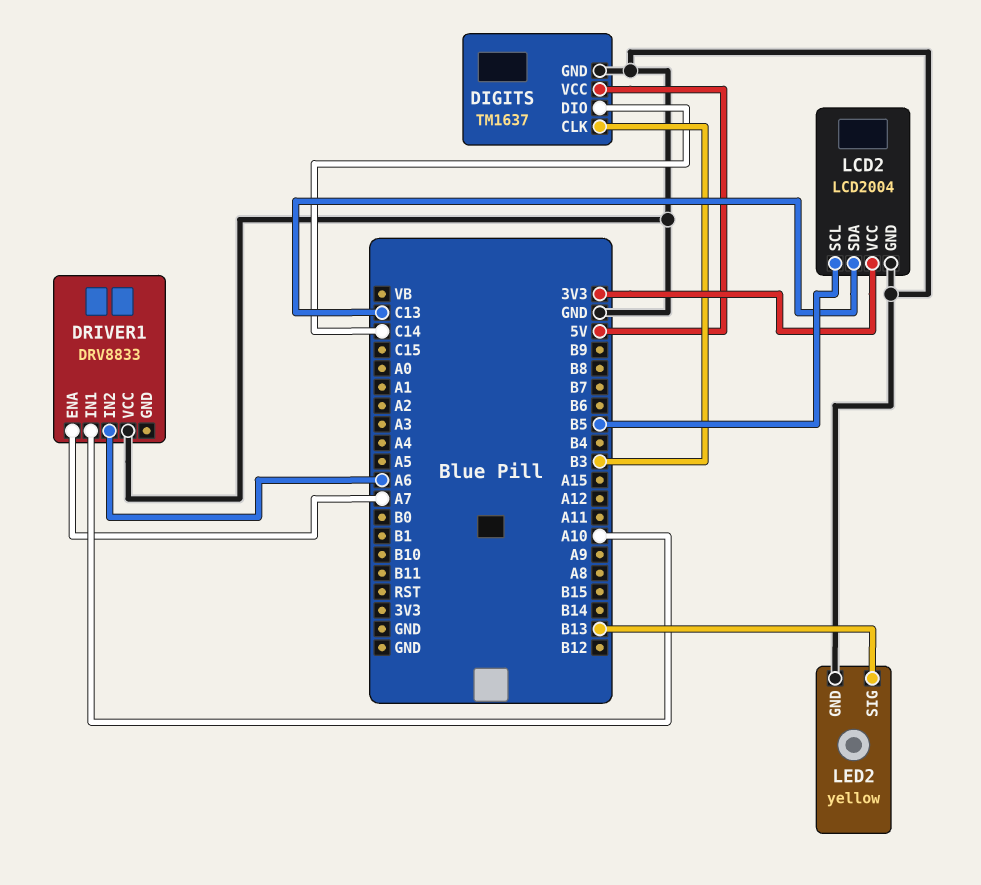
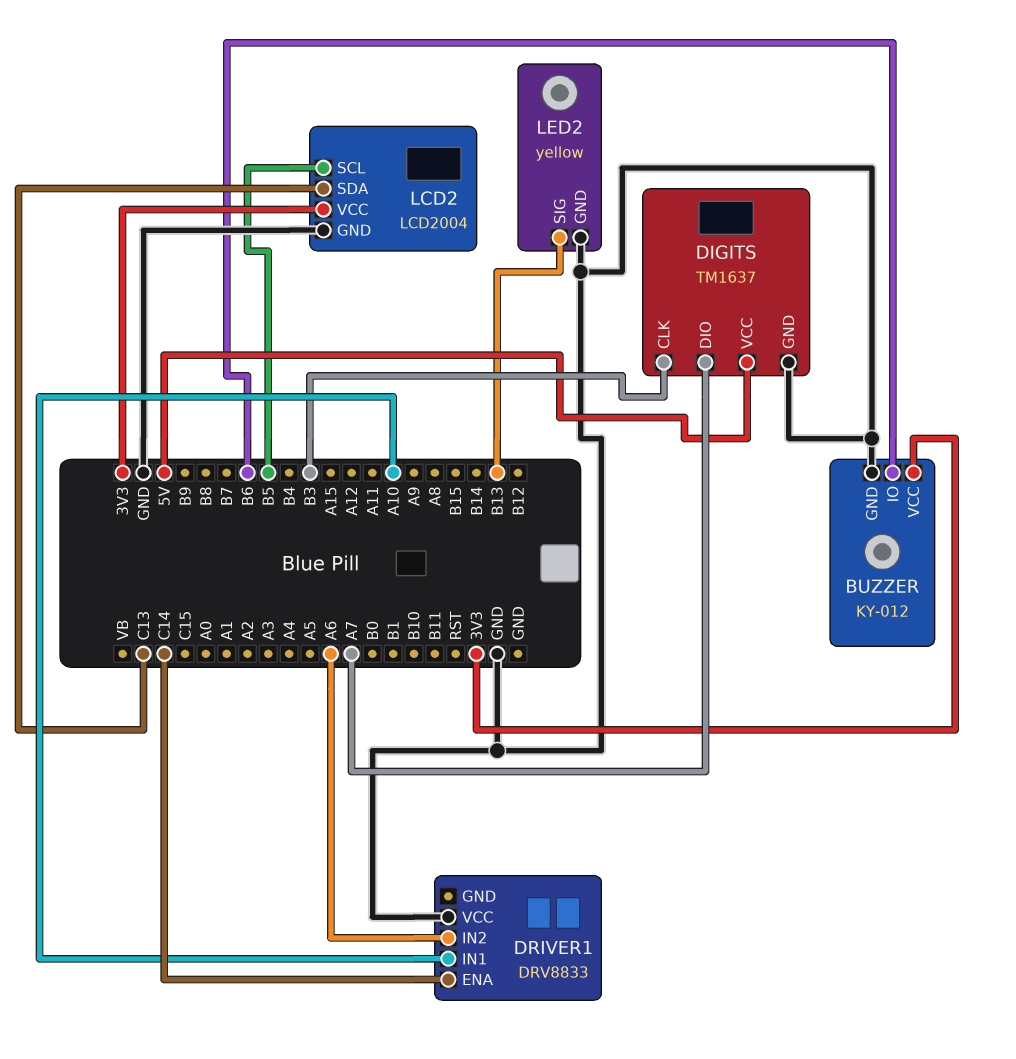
BUZZER: none -> KY-012
BUZZER pin GND: none -> GND
BUZZER pin IO: none -> B6
BUZZER pin VCC: none -> 3V3
DIGITS pin DIO: C14 -> A7
DRIVER1 pin ENA: A7 -> C14

